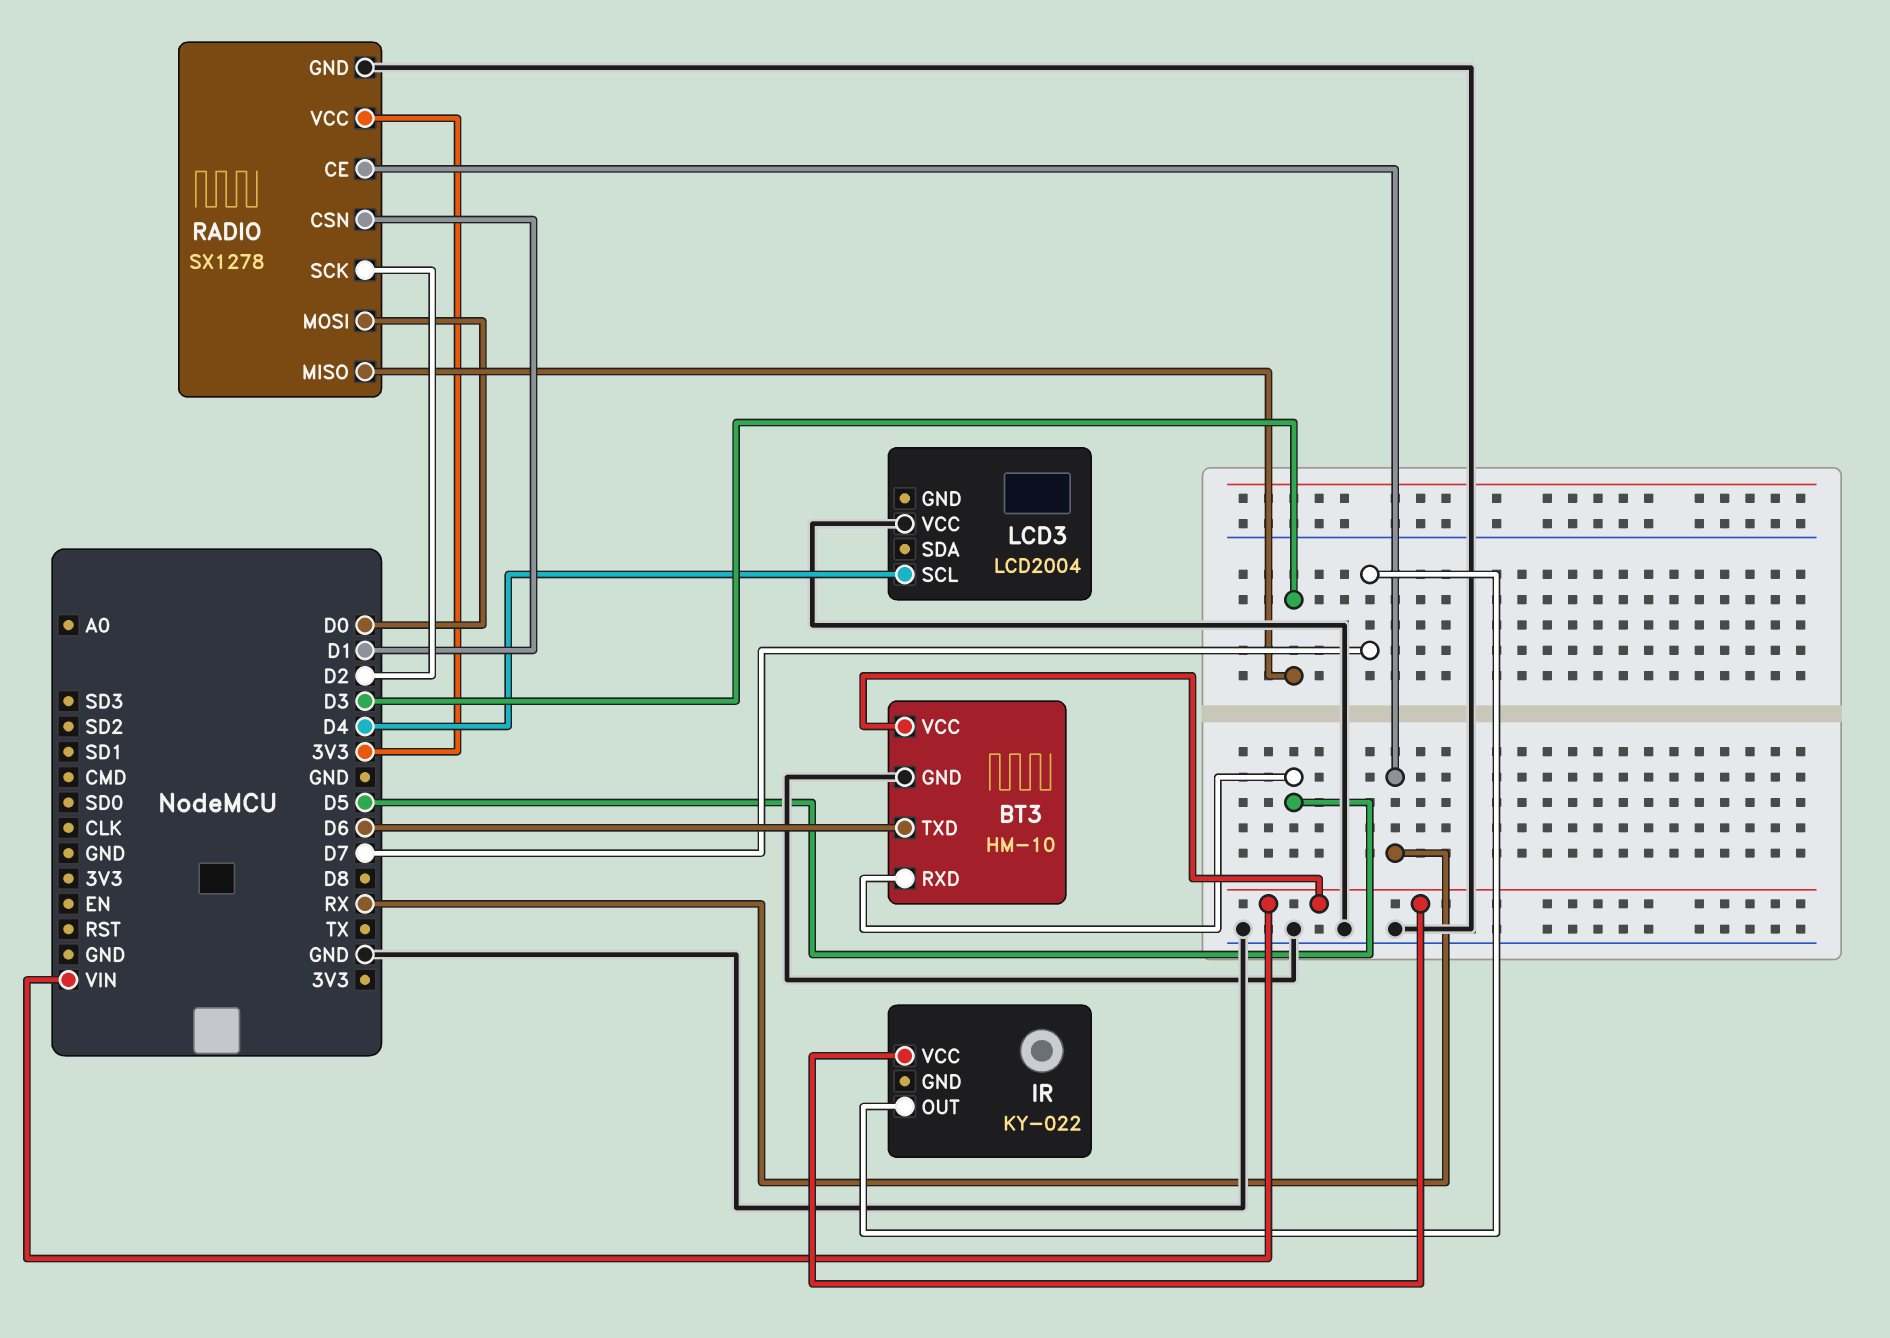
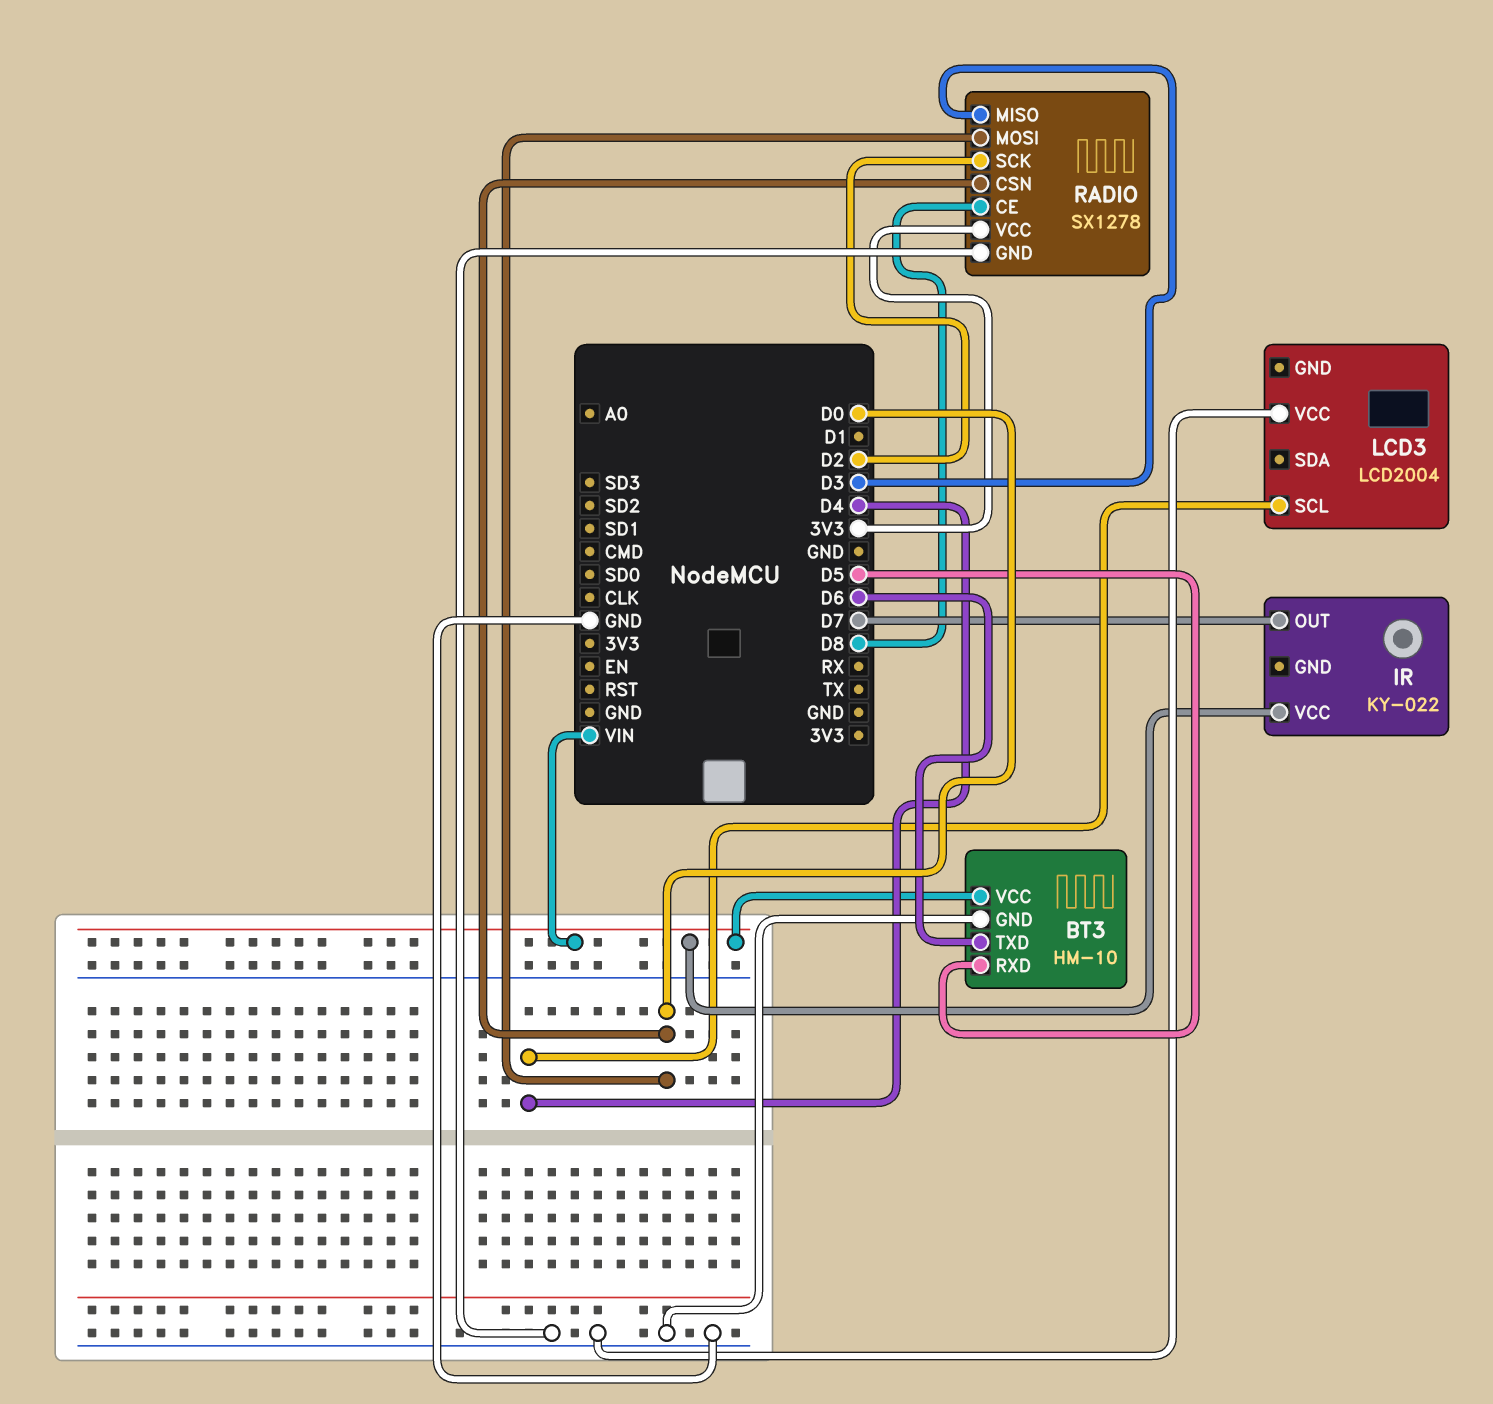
RADIO pin CE: RX -> D8
RADIO pin CSN: D1 -> D0

